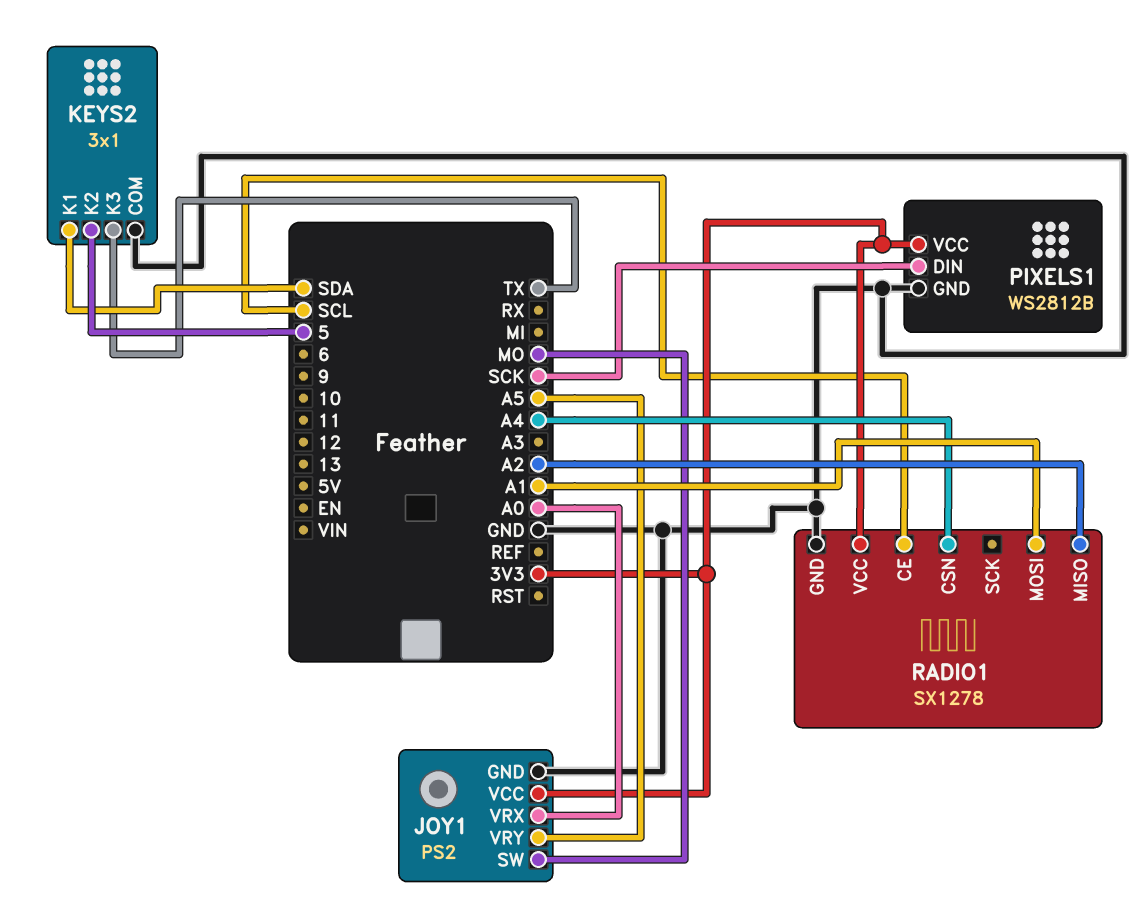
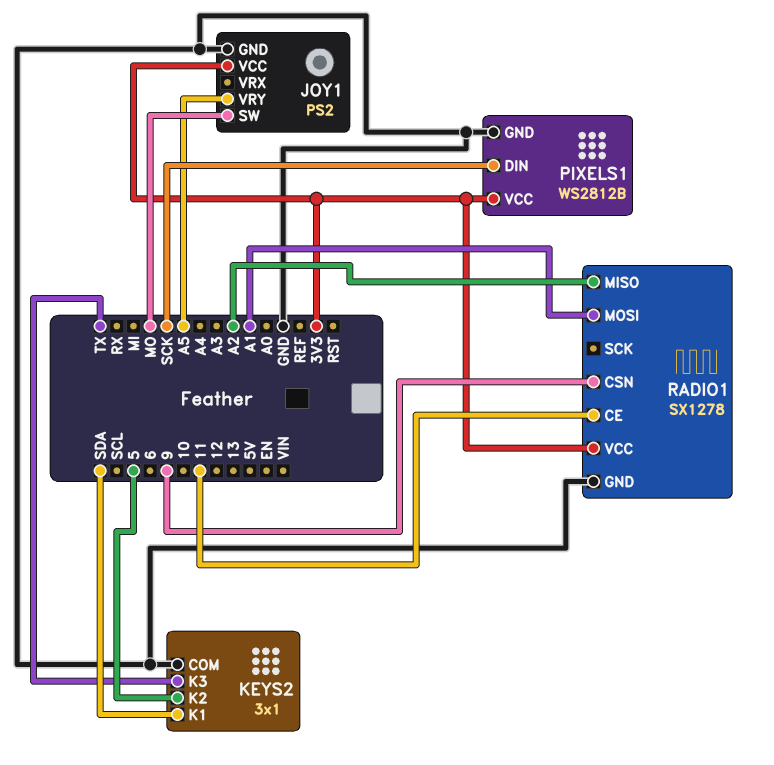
JOY1 pin VRX: A0 -> none
RADIO1 pin CE: SCL -> 11
RADIO1 pin CSN: A4 -> 9

